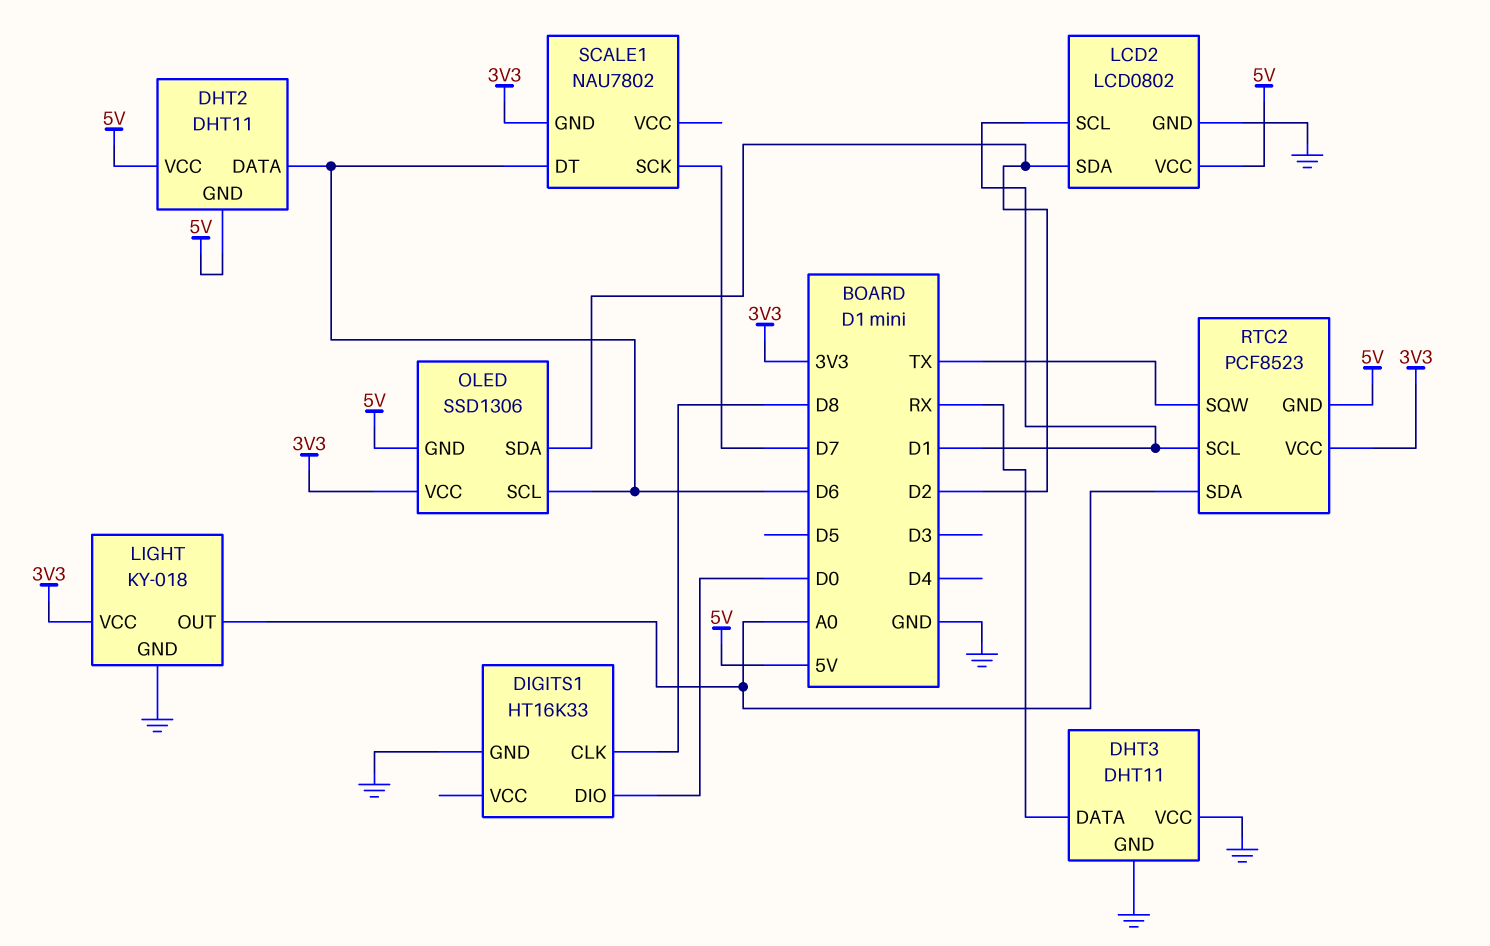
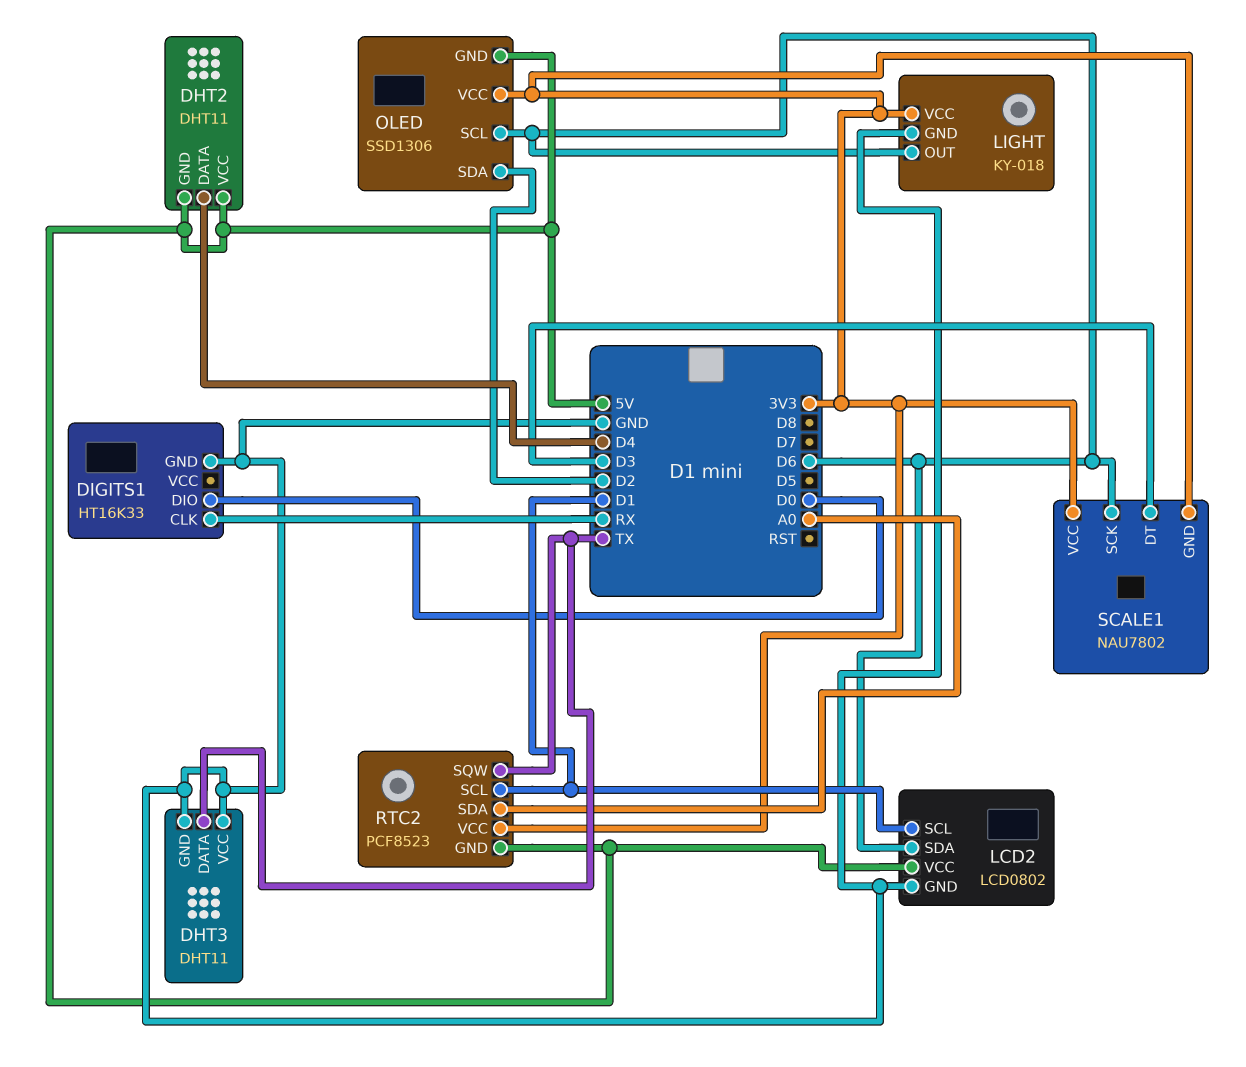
DHT2 pin DATA: D6 -> D4
DHT3 pin DATA: RX -> TX
DIGITS1 pin CLK: D8 -> RX
LCD2 pin SDA: D2 -> D6
LIGHT pin OUT: A0 -> D6
SCALE1 pin DT: D6 -> D3
SCALE1 pin SCK: D7 -> D6
SCALE1 pin VCC: none -> 3V3

